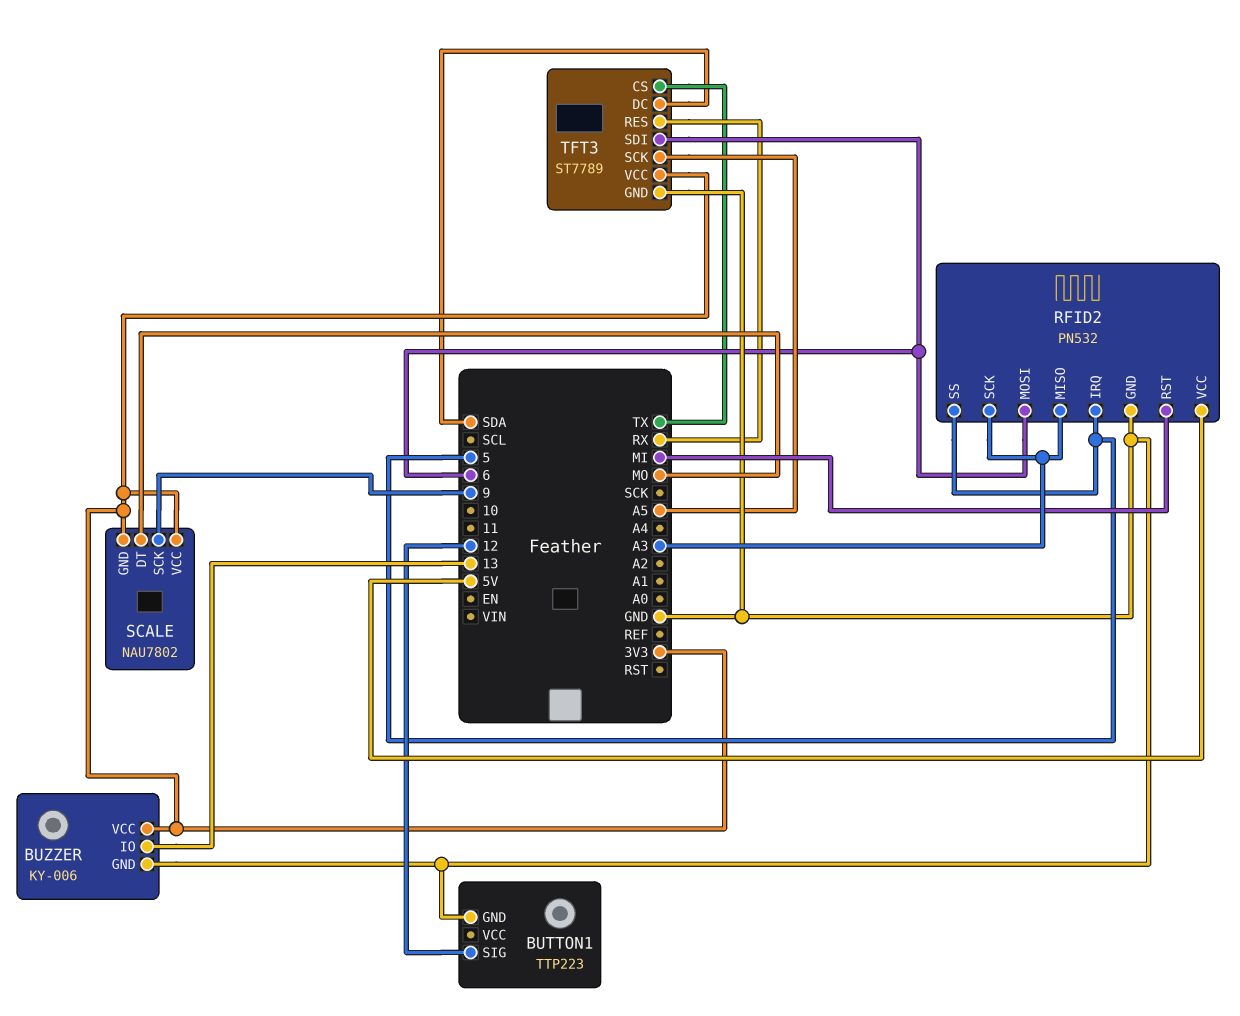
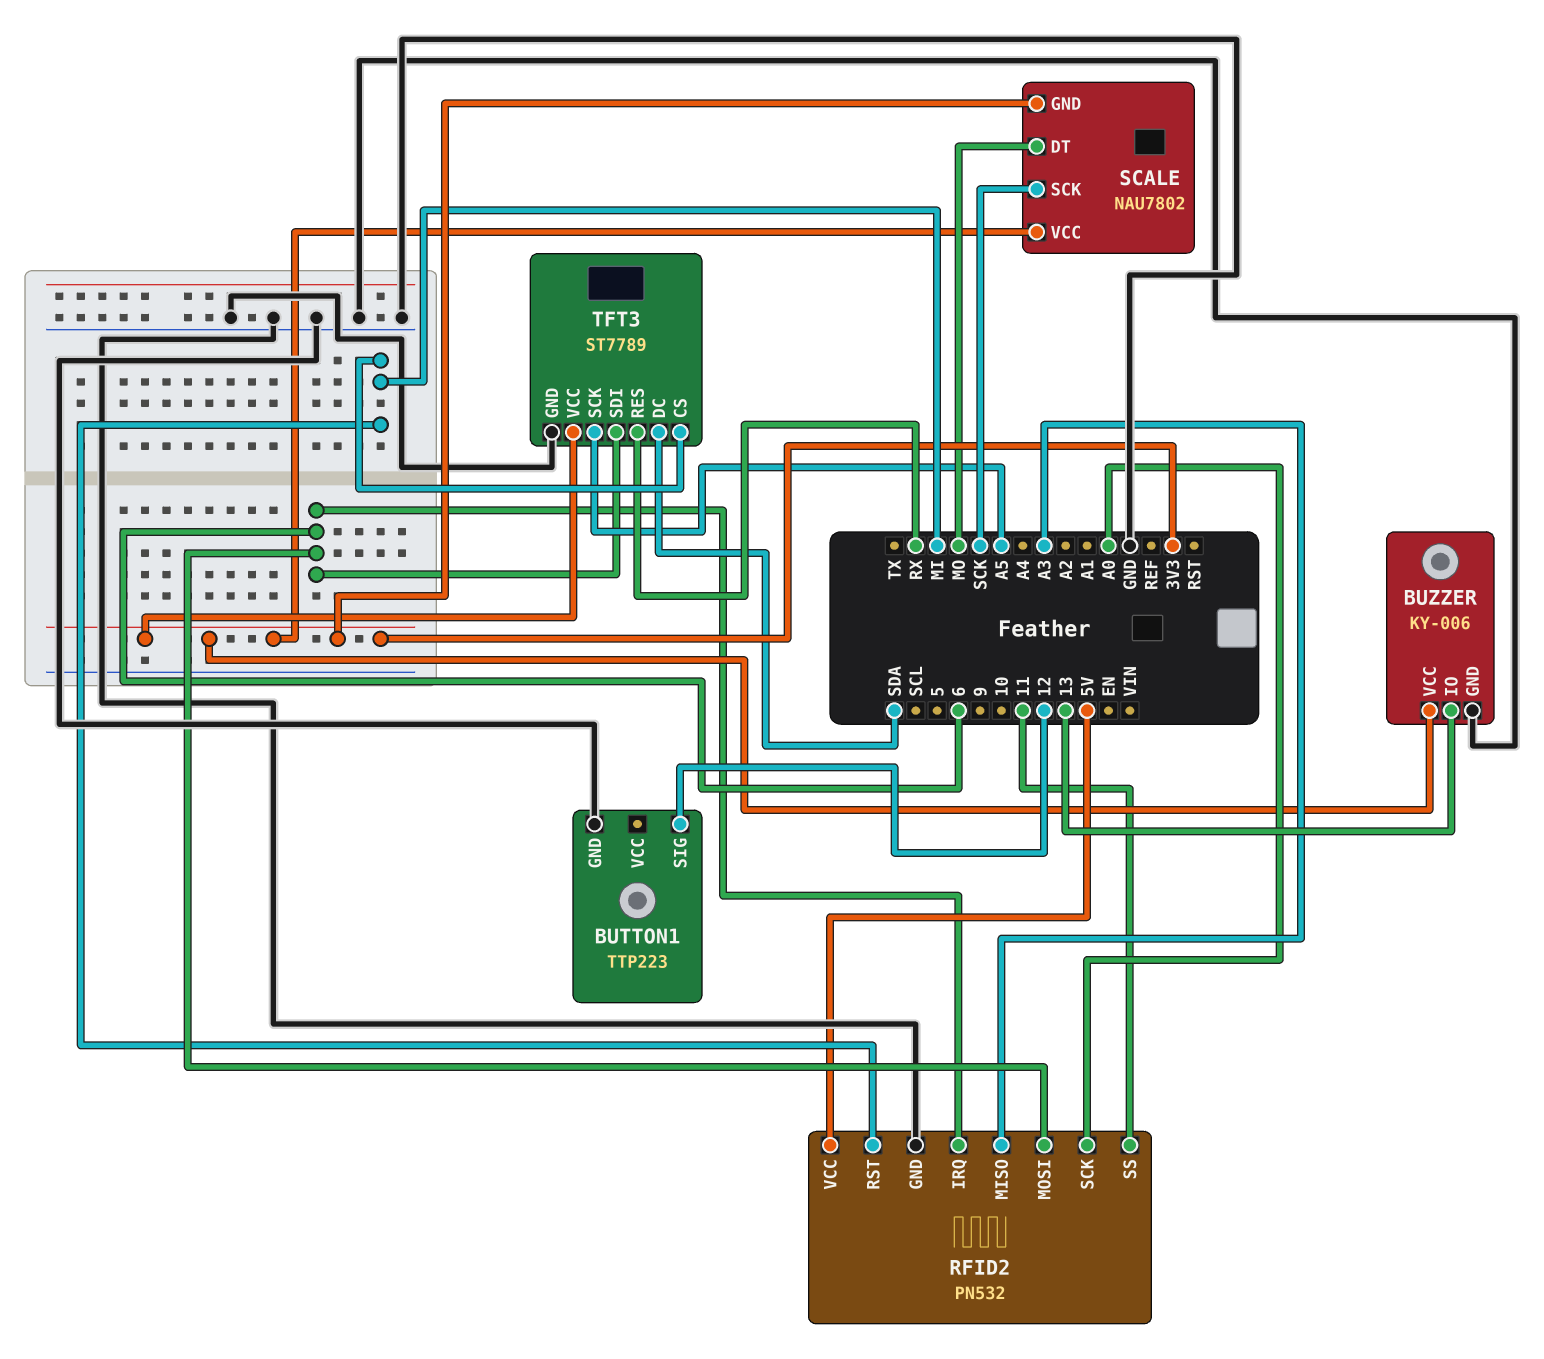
RFID2 pin IRQ: 5 -> 6
RFID2 pin SCK: A3 -> A0
RFID2 pin SS: 5 -> 11
SCALE pin SCK: 9 -> SCK
TFT3 pin CS: TX -> MI

